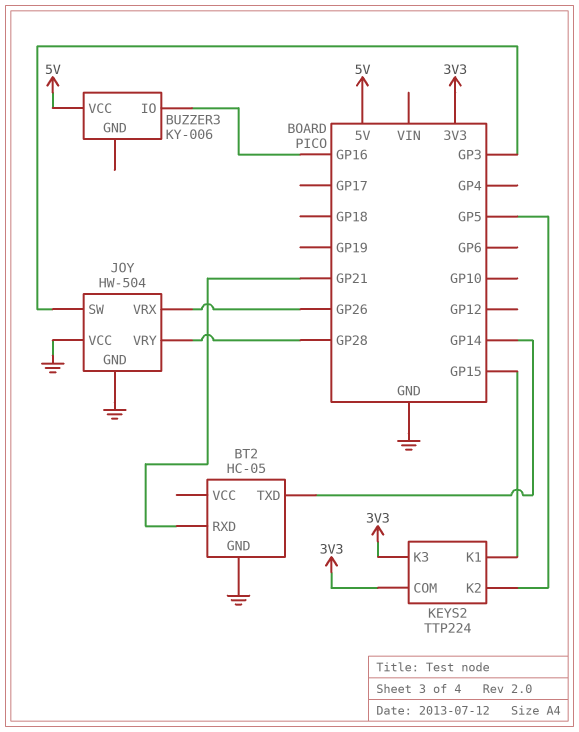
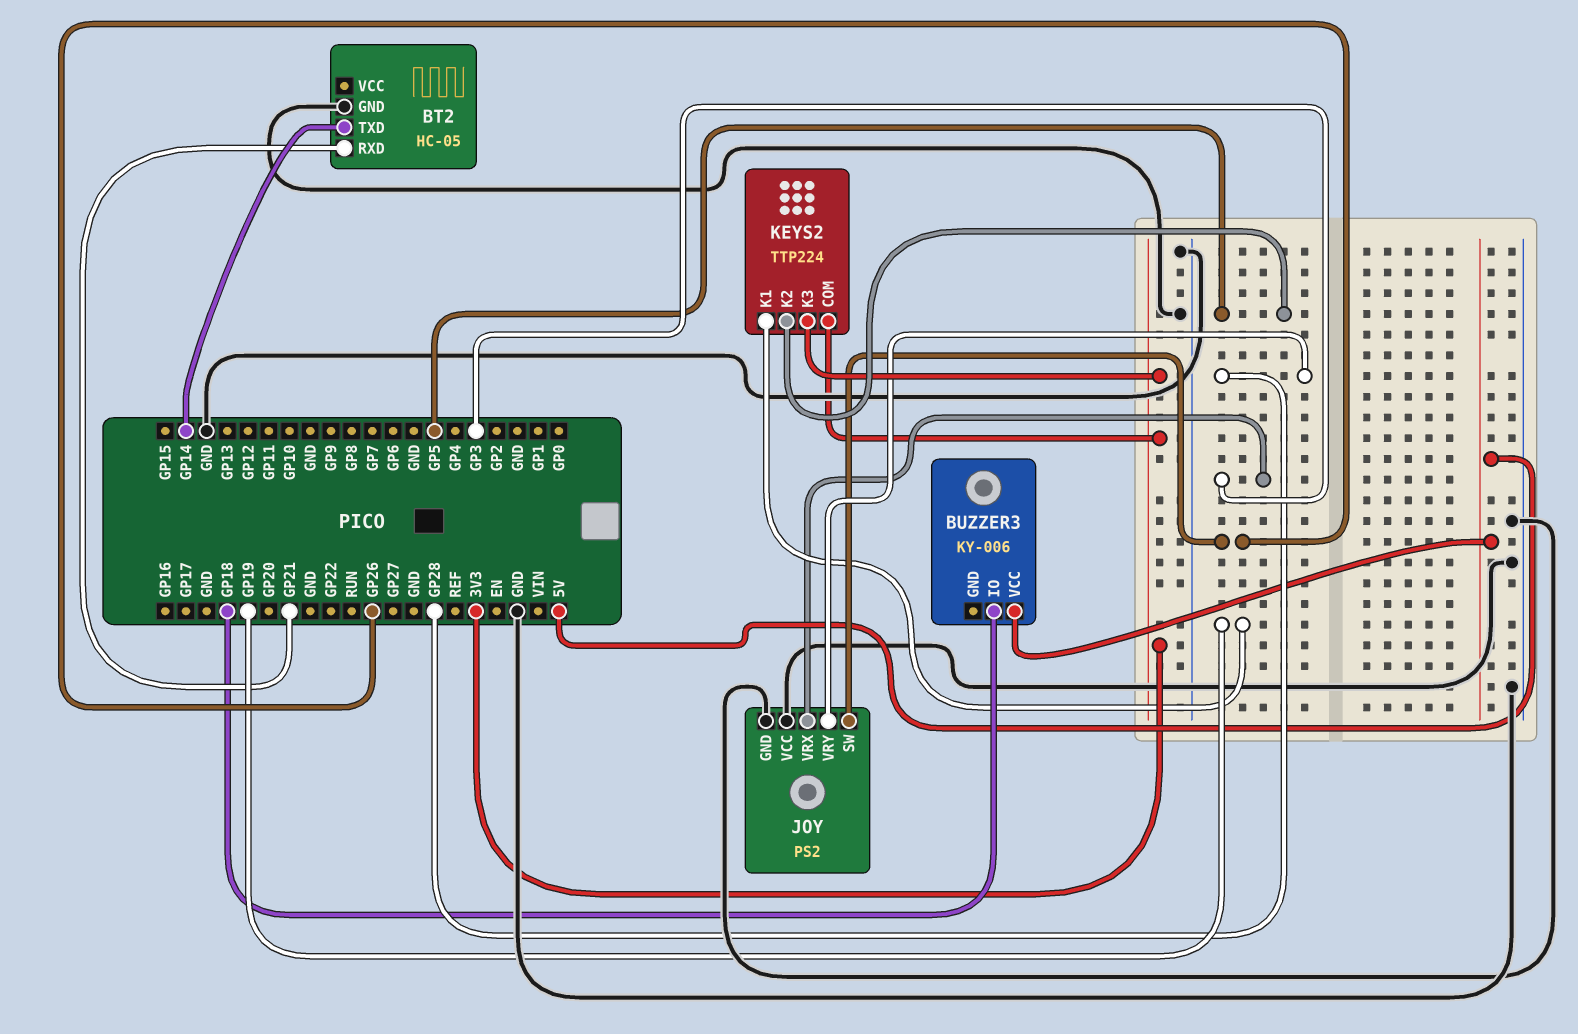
BUZZER3 pin IO: GP16 -> GP18
JOY: HW-504 -> PS2
JOY pin SW: GP3 -> GP26
JOY pin VRX: GP26 -> GP3
KEYS2 pin K1: GP15 -> GP19

